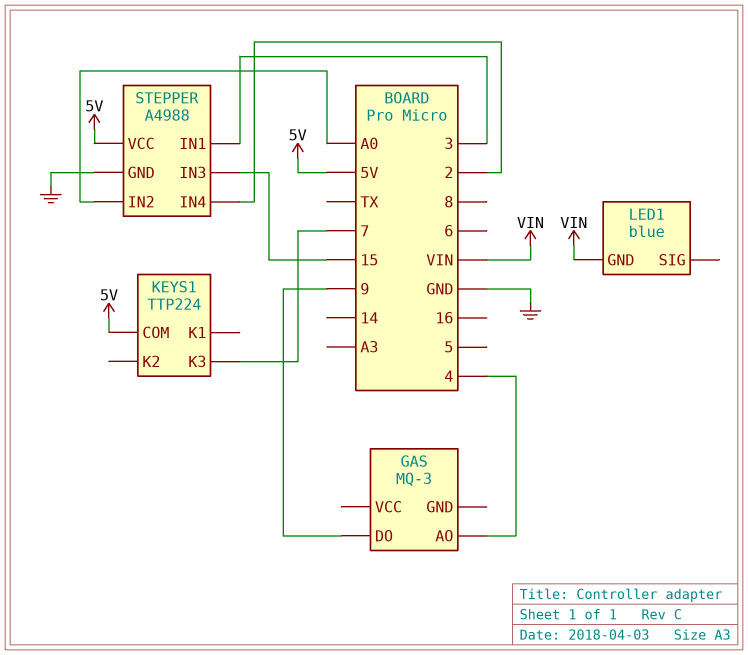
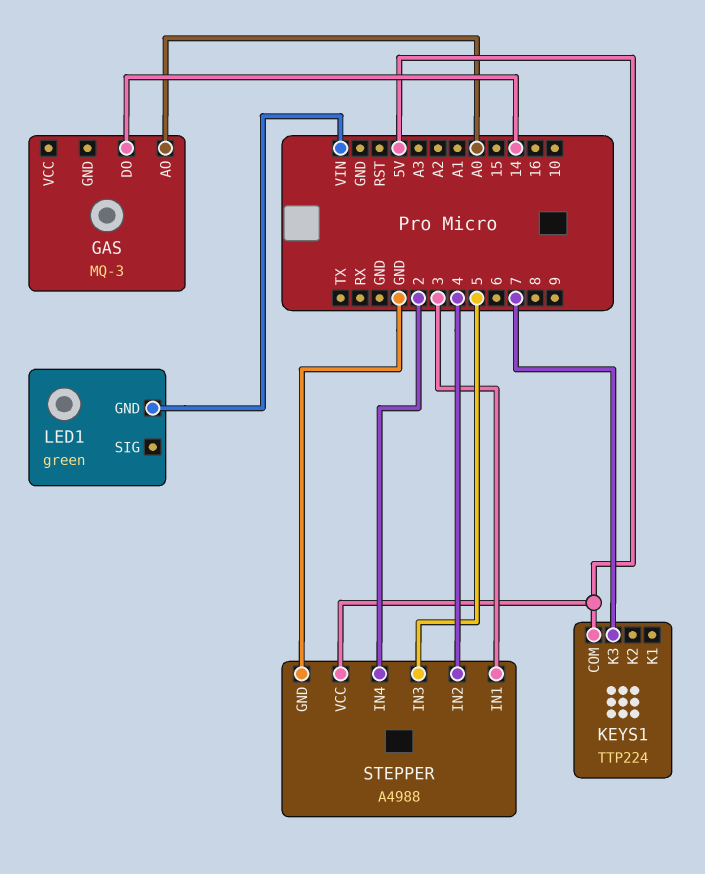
GAS pin AO: 4 -> A0
GAS pin DO: 9 -> 14
LED1: blue -> green
STEPPER pin IN2: A0 -> 4
STEPPER pin IN3: 15 -> 5

